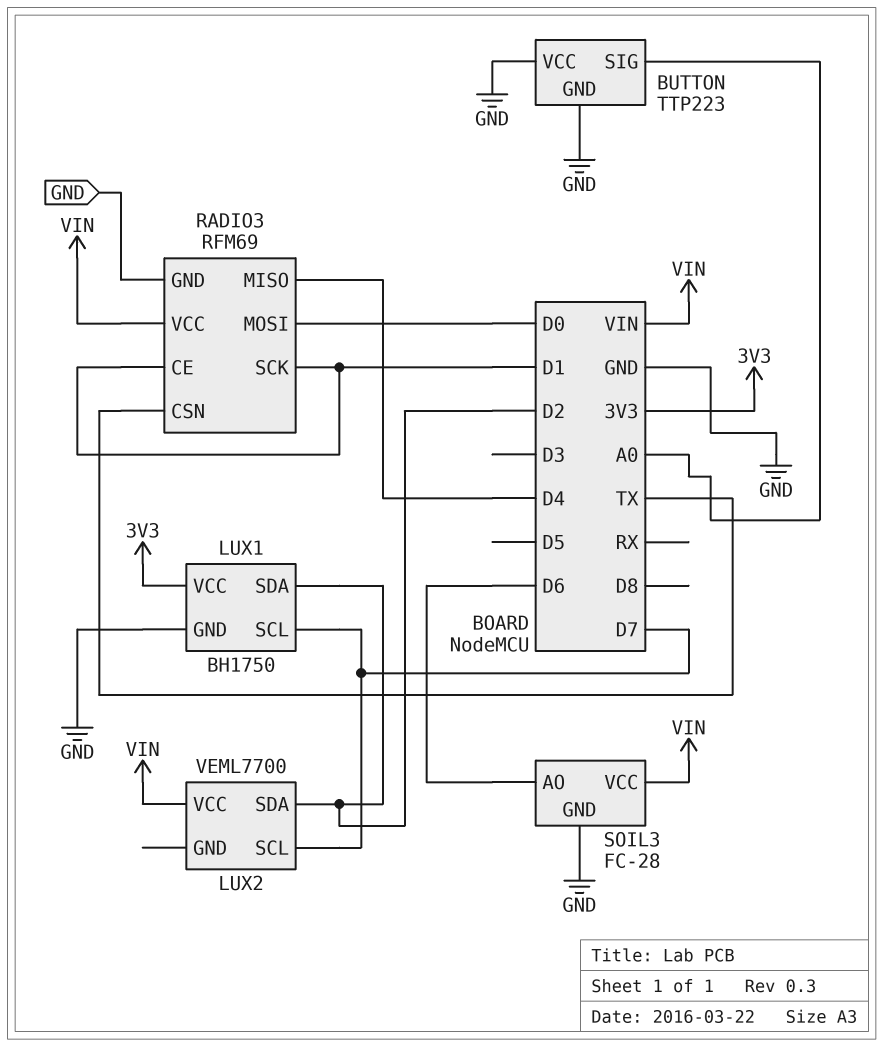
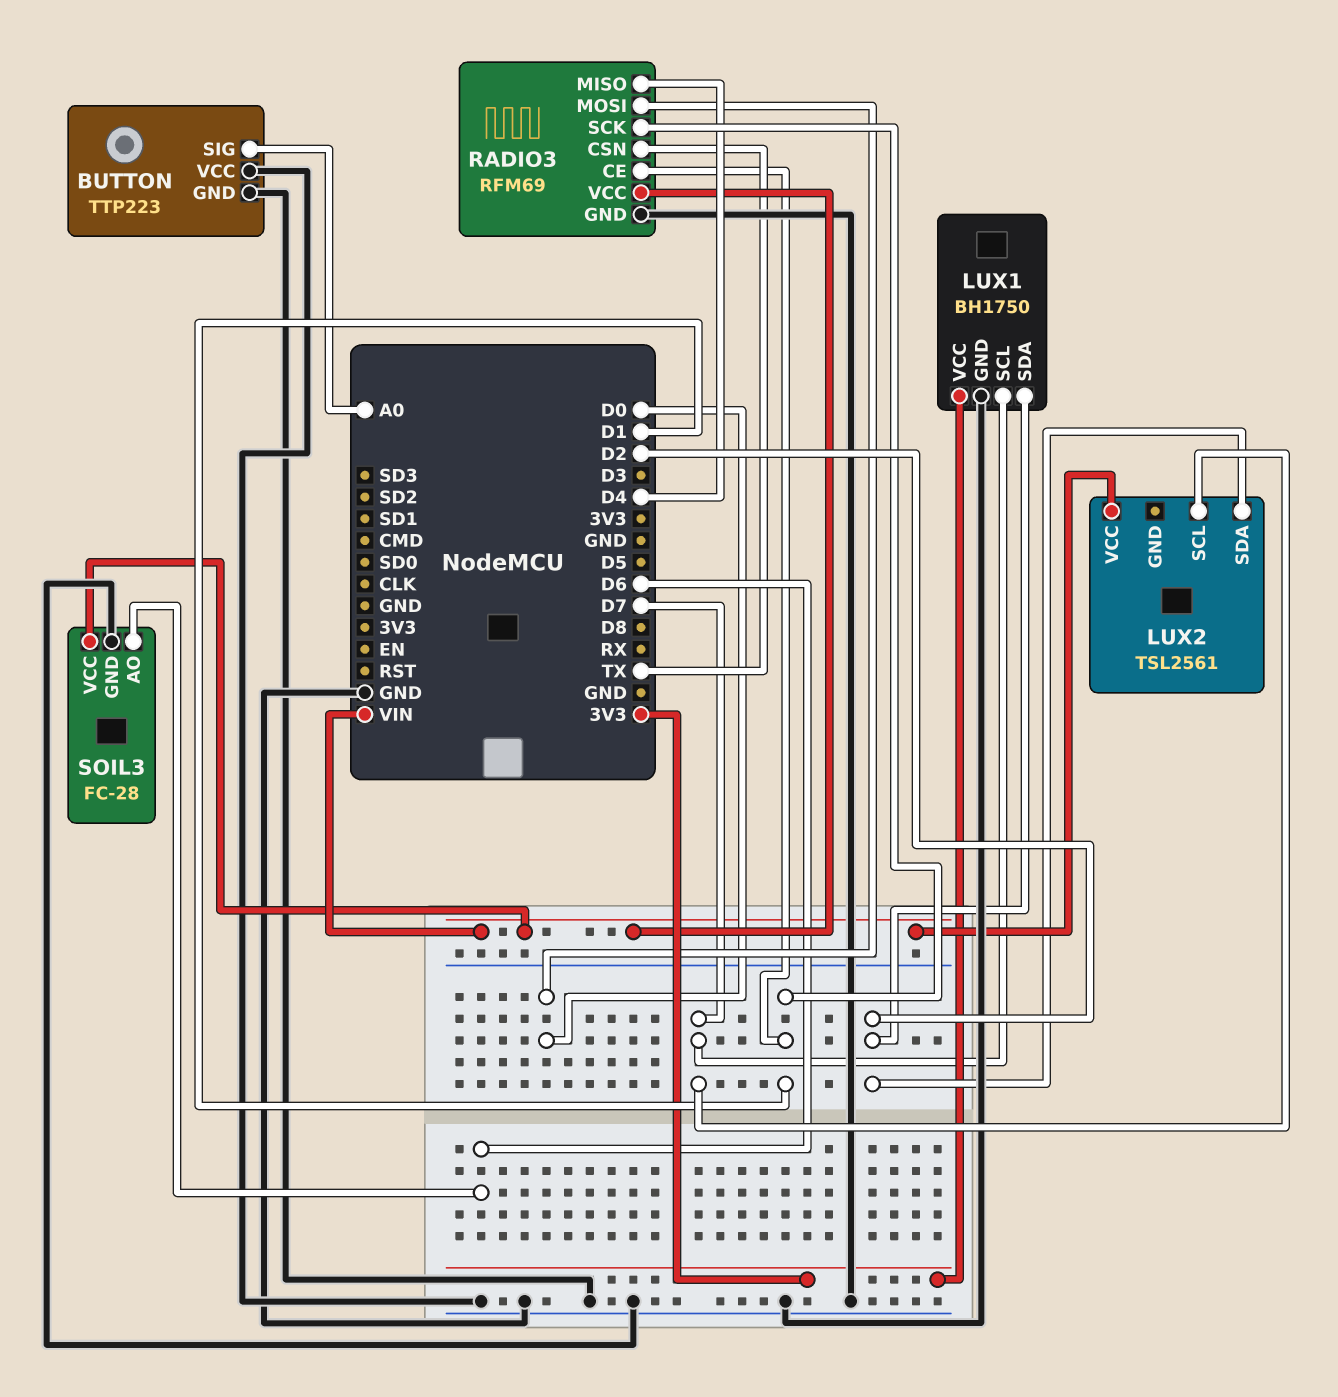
LUX2: VEML7700 -> TSL2561

